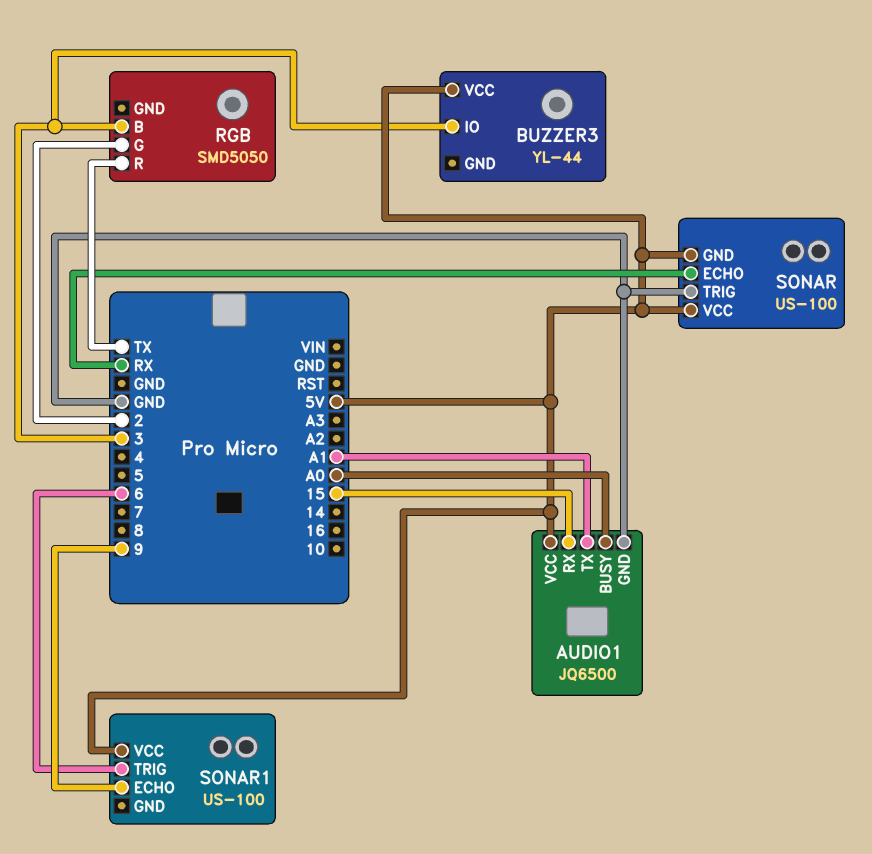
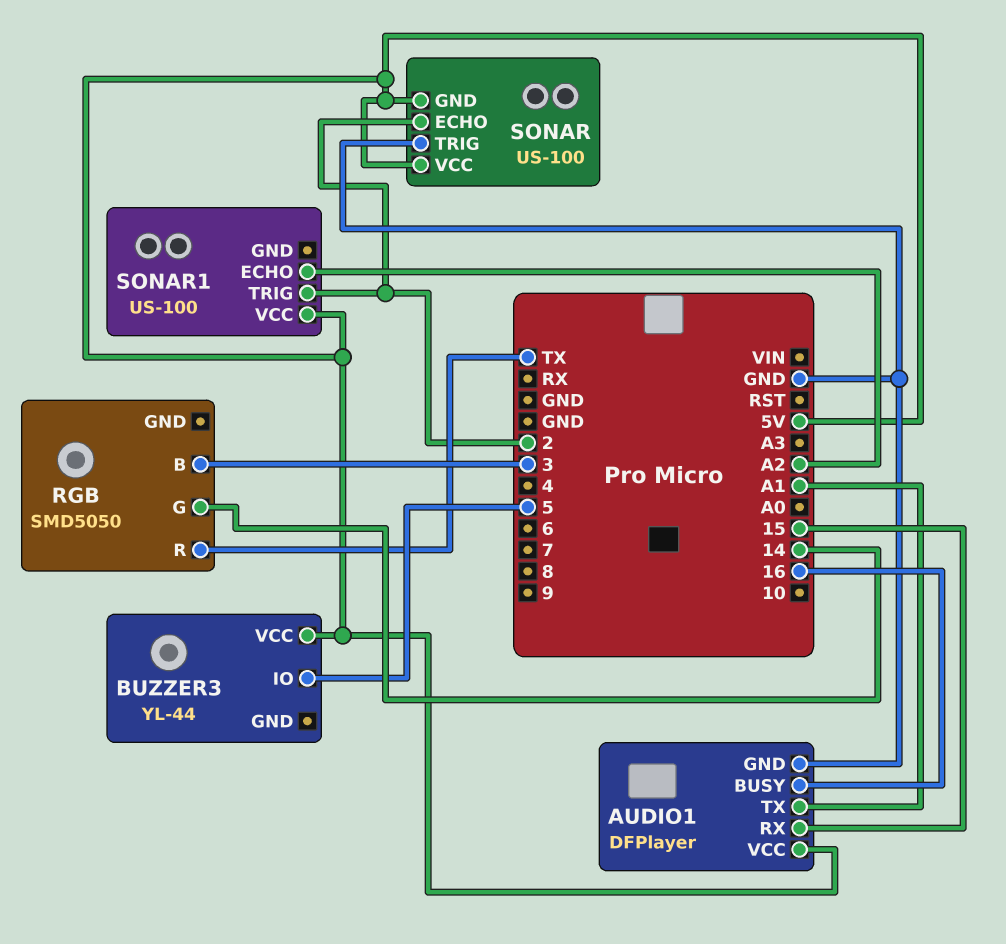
AUDIO1: JQ6500 -> DFPlayer
AUDIO1 pin BUSY: A0 -> 16
BUZZER3 pin IO: 3 -> 5
RGB pin G: 2 -> 14
SONAR pin ECHO: RX -> 2
SONAR1 pin ECHO: 9 -> A2
SONAR1 pin TRIG: 6 -> 2

